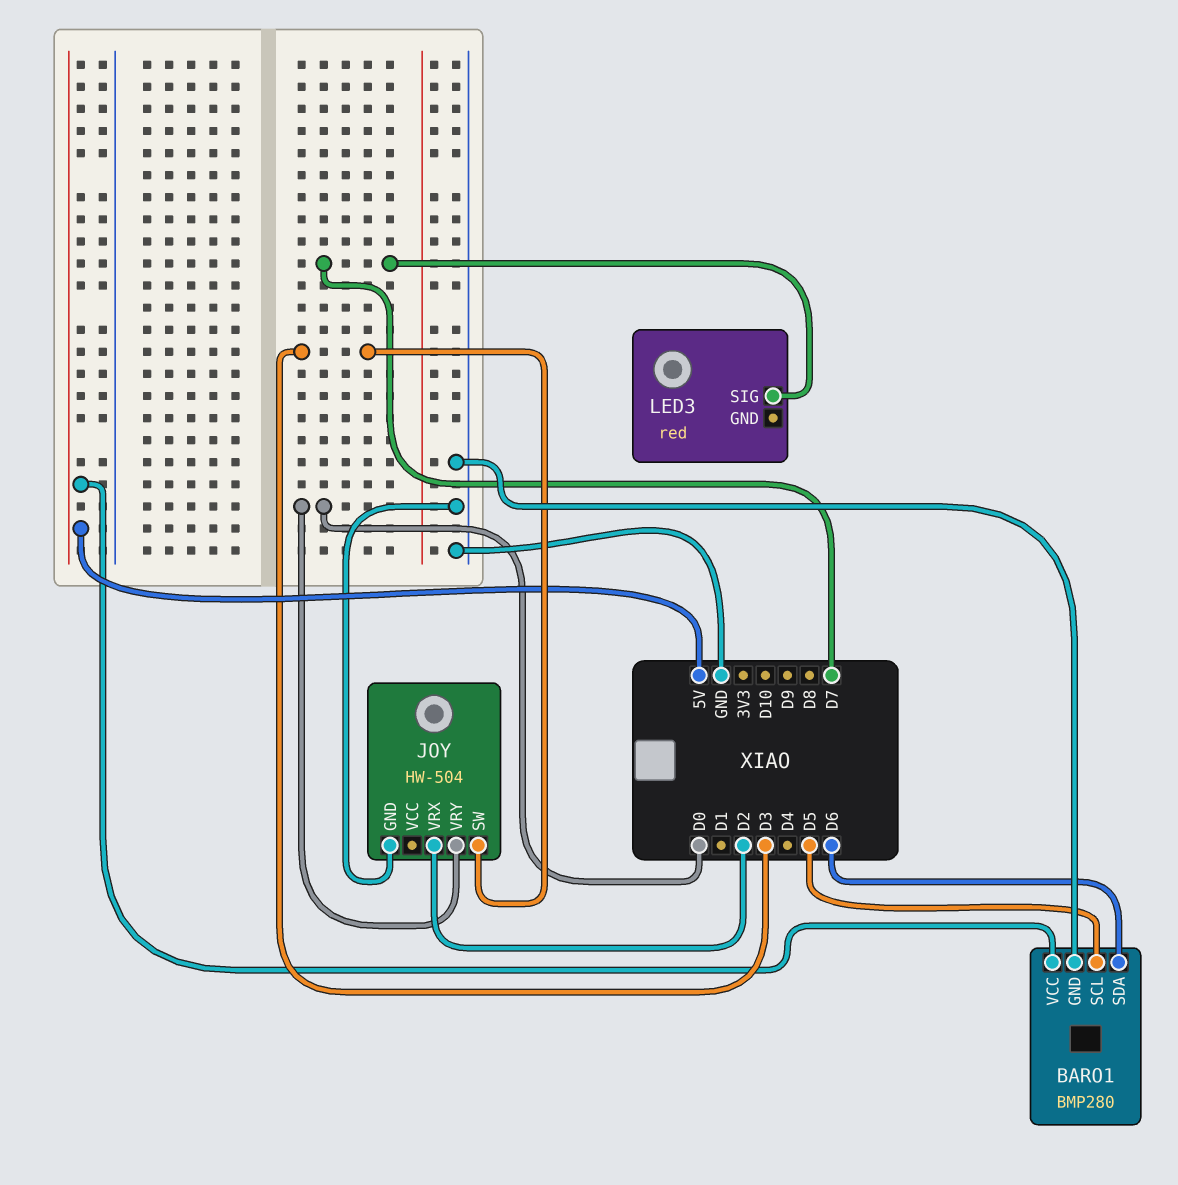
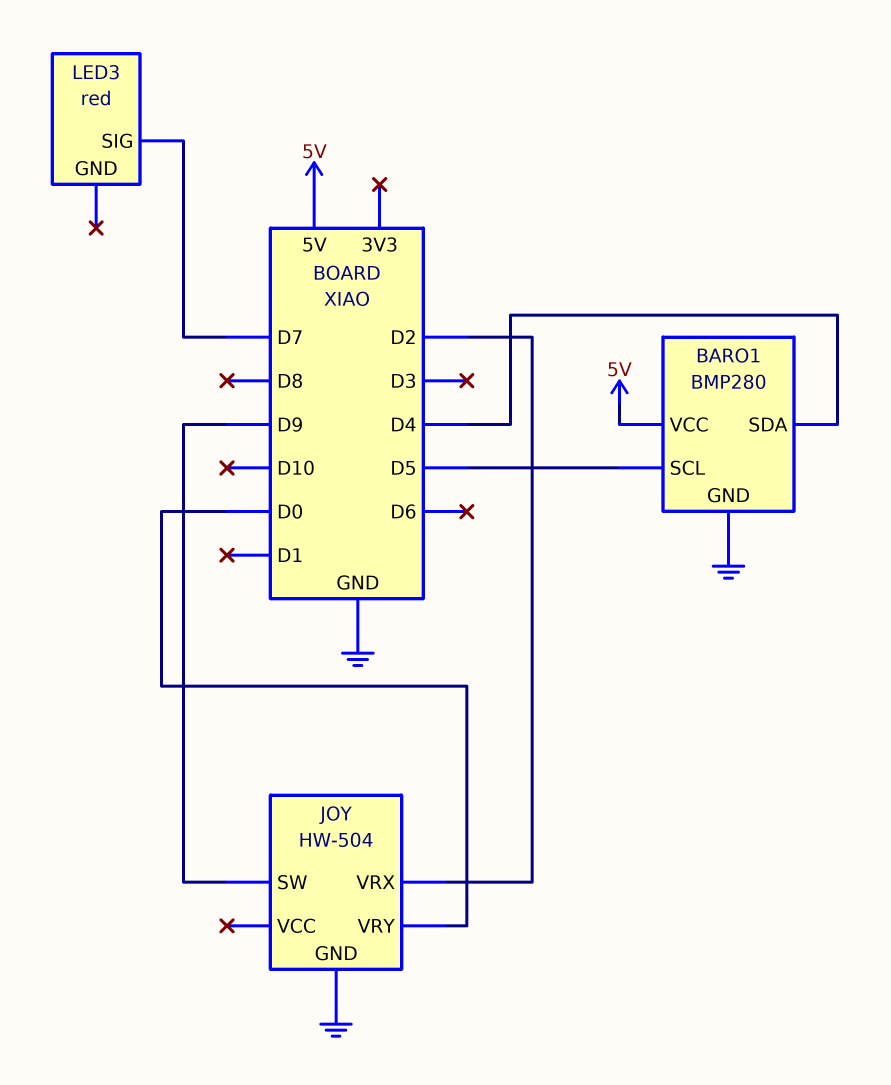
BARO1 pin SDA: D6 -> D4
JOY pin SW: D3 -> D9

